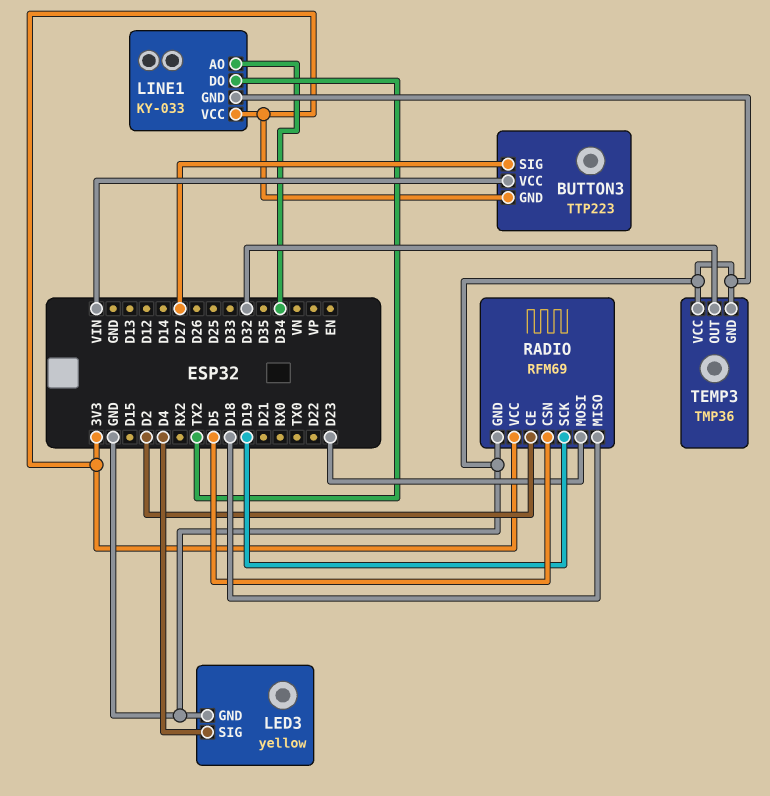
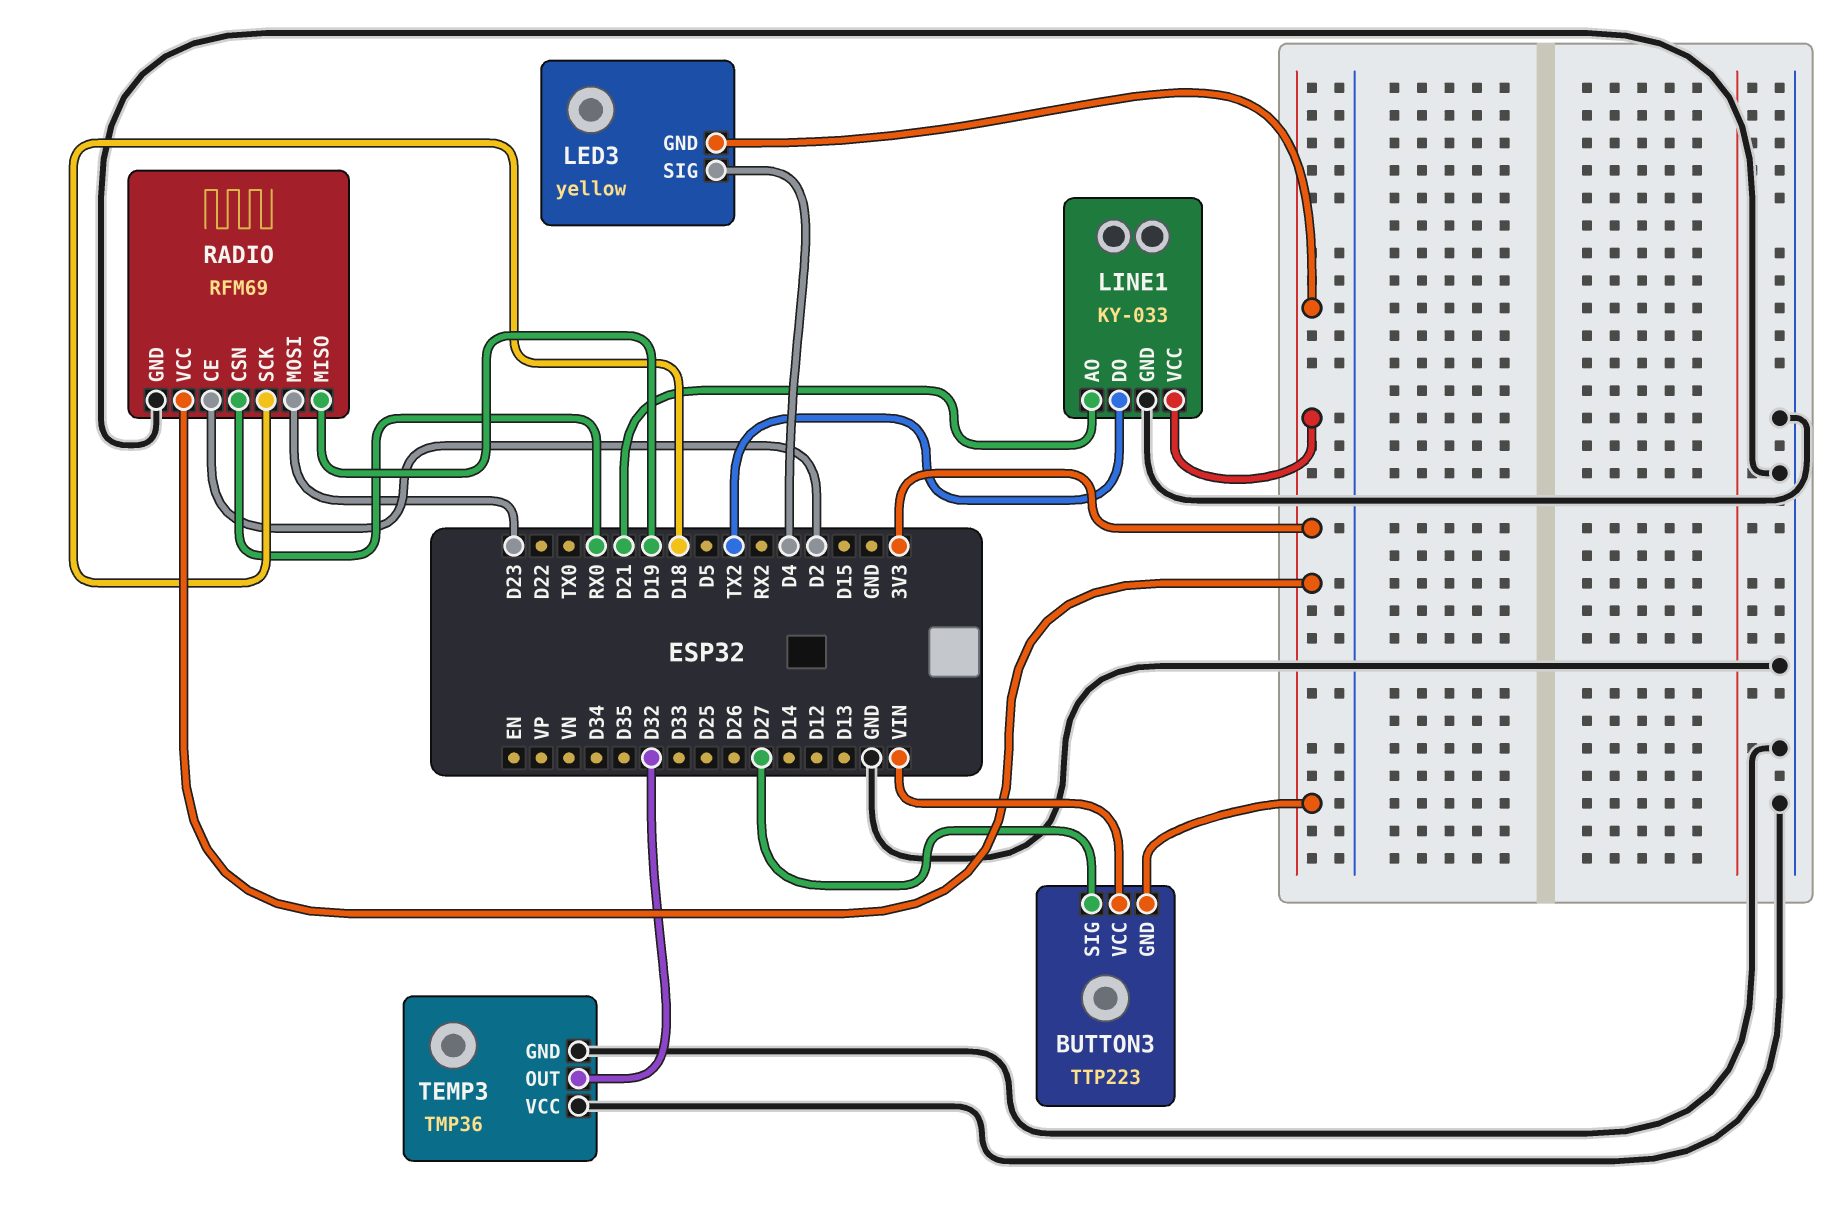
LED3 pin GND: GND -> 3V3
LINE1 pin AO: D34 -> D21
RADIO pin CSN: D5 -> RX0
RADIO pin MISO: D18 -> D19
RADIO pin SCK: D19 -> D18

